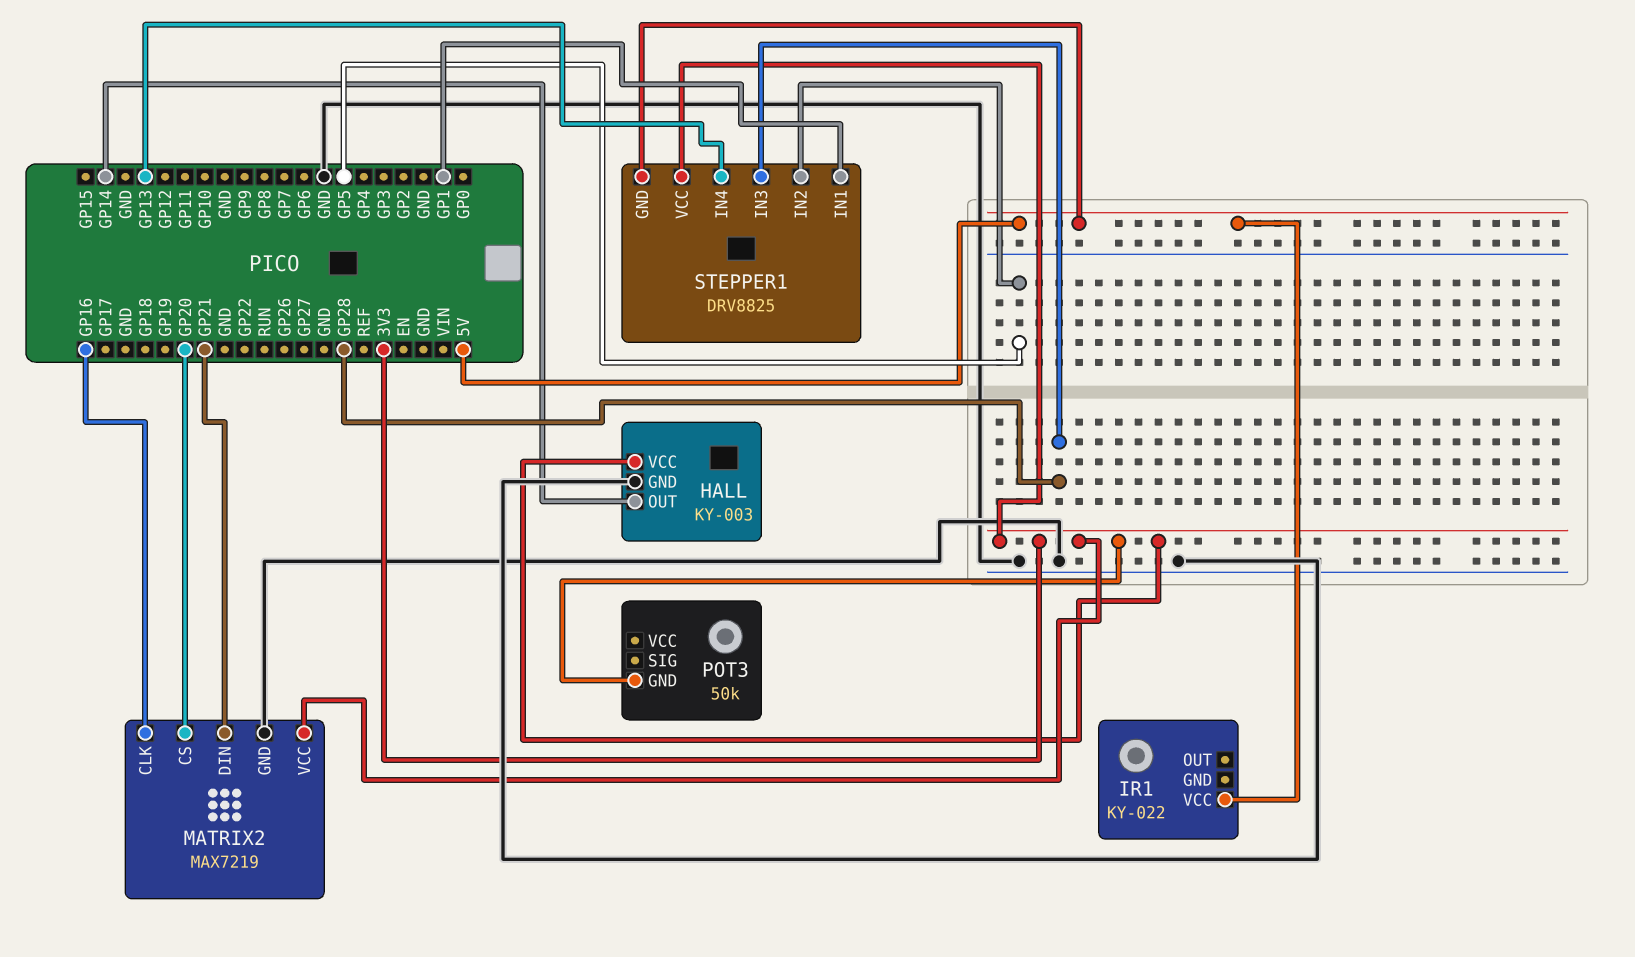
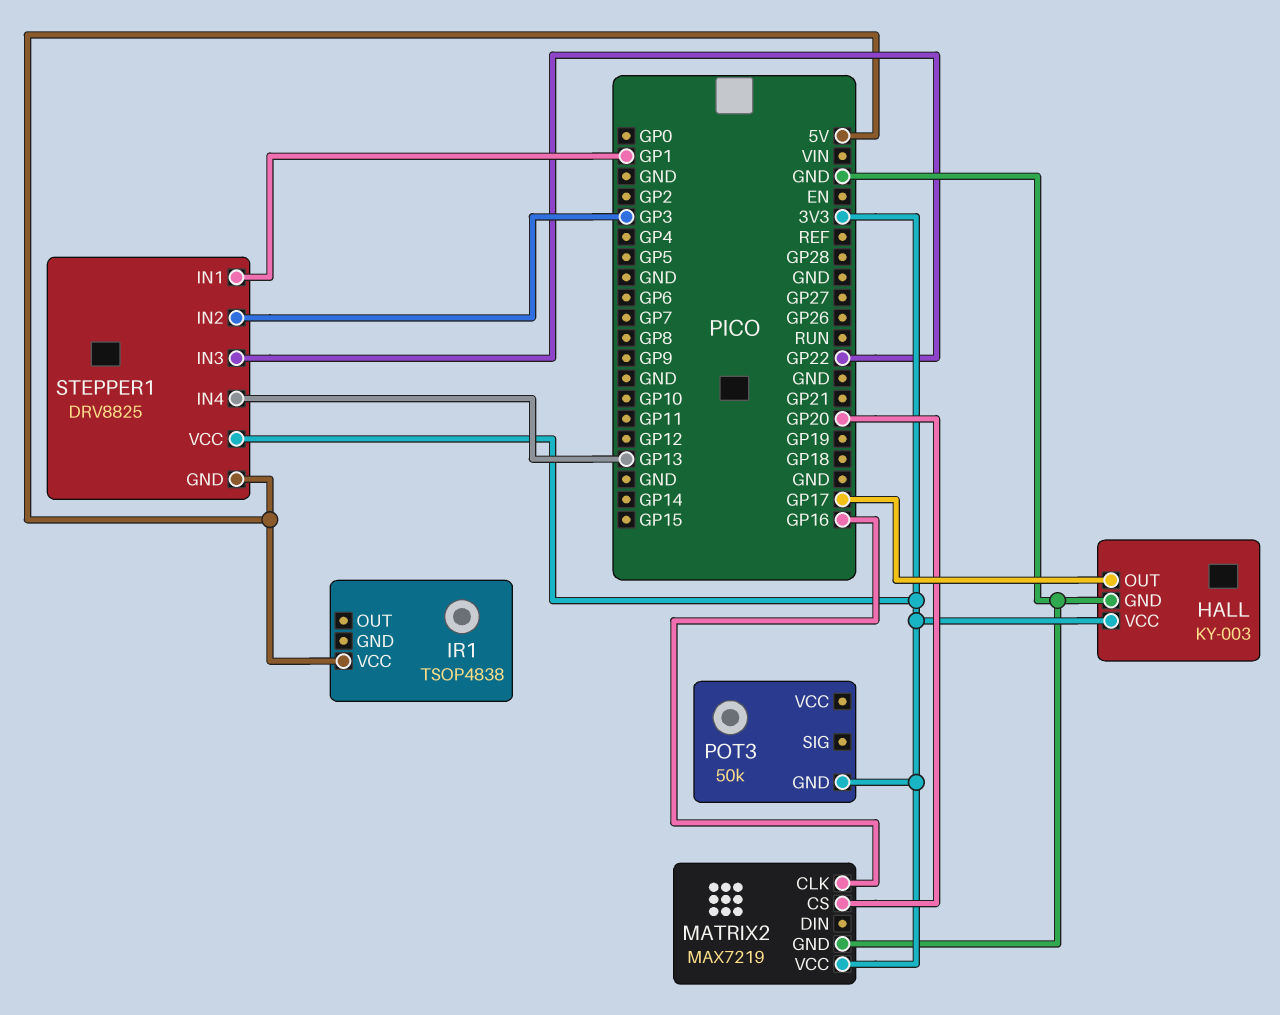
HALL pin OUT: GP14 -> GP17
IR1: KY-022 -> TSOP4838
MATRIX2 pin DIN: GP21 -> none
STEPPER1 pin IN2: GP5 -> GP3
STEPPER1 pin IN3: GP28 -> GP22

